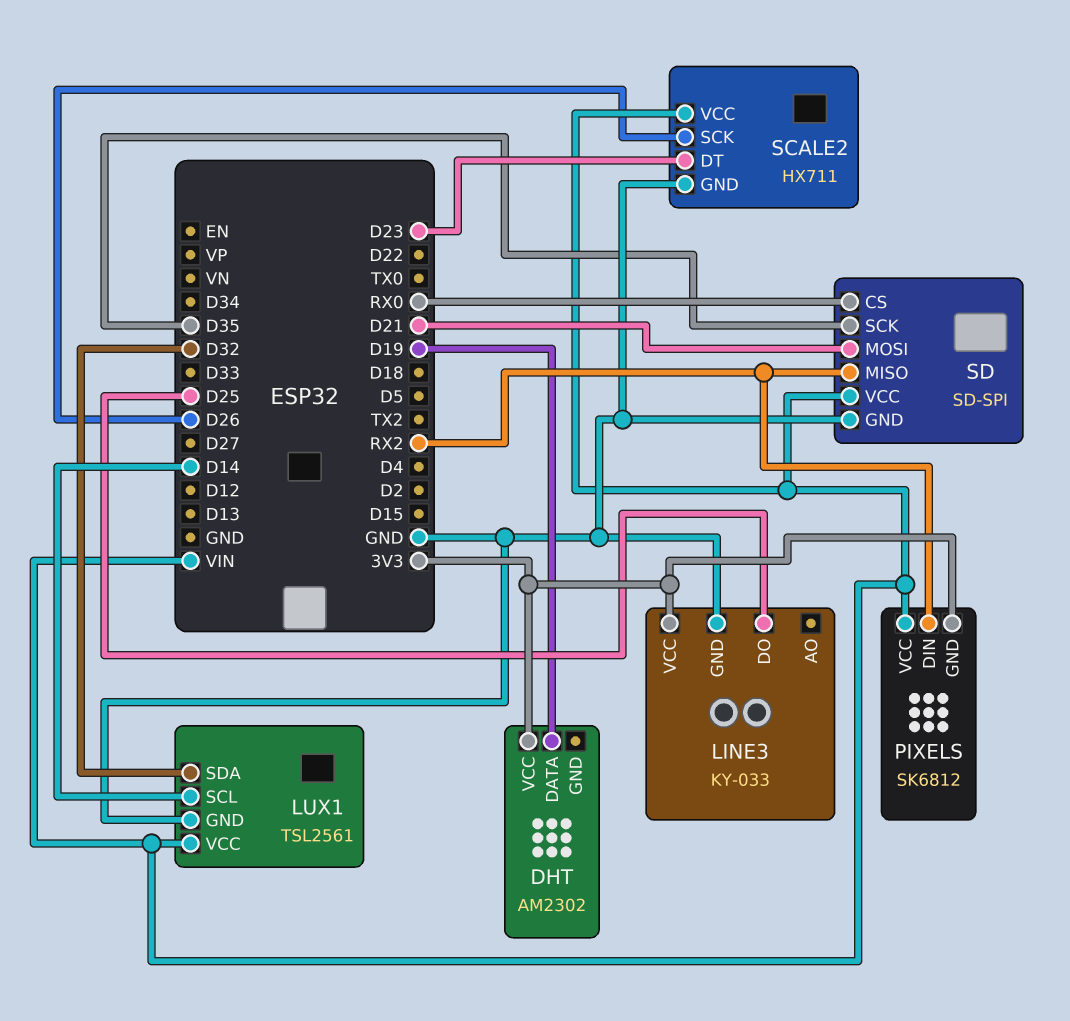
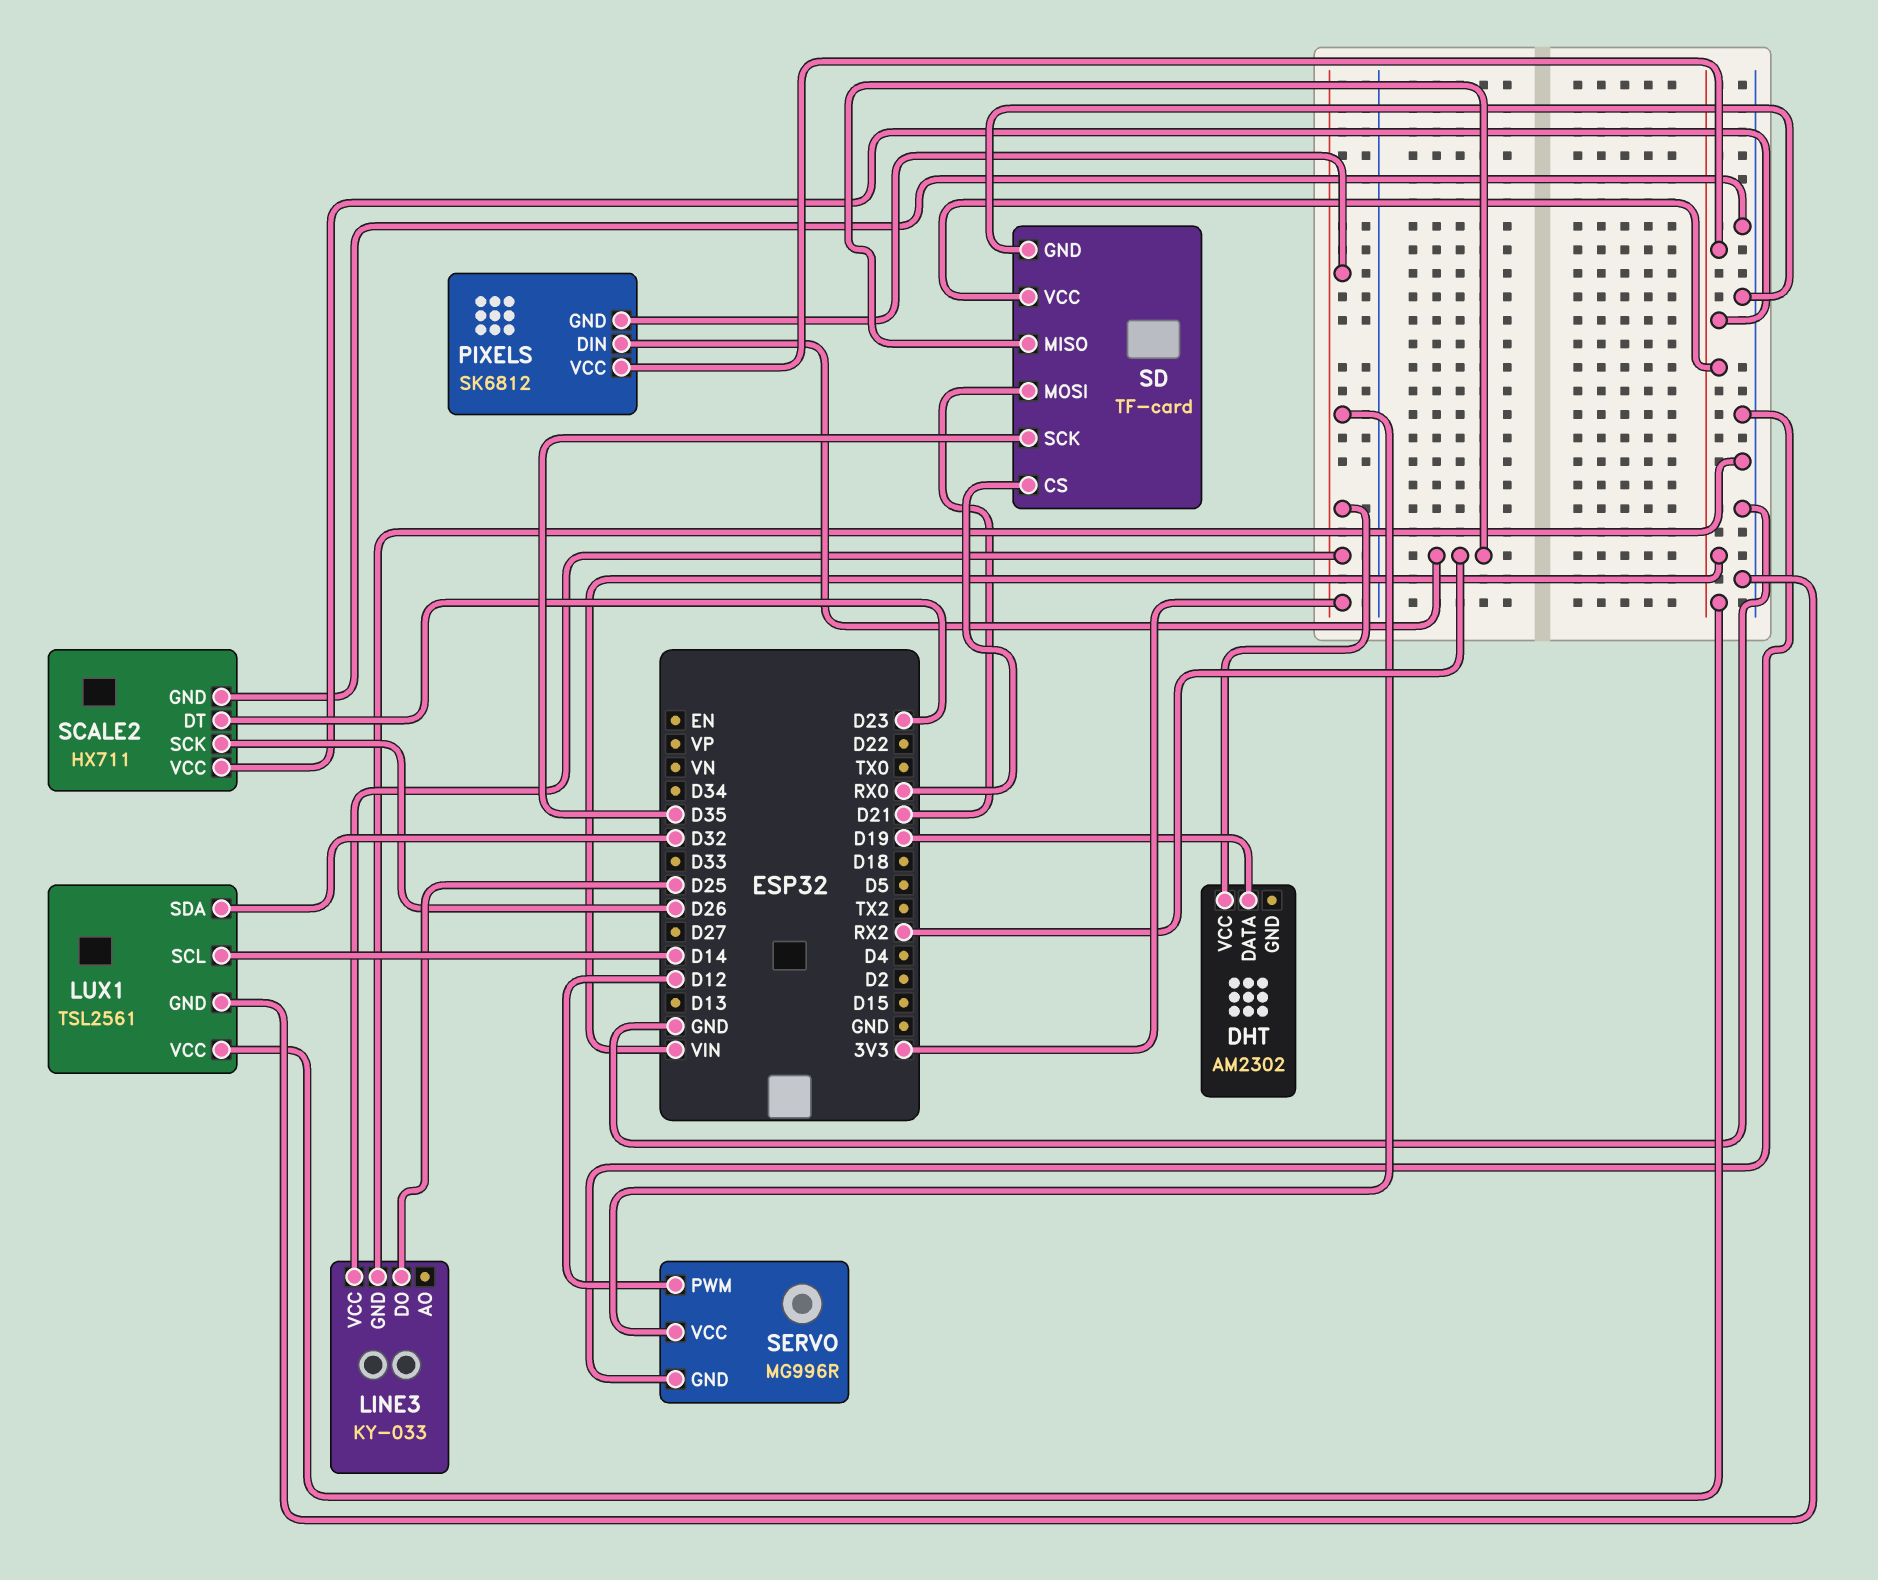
SD: SD-SPI -> TF-card
SERVO: none -> MG996R
SERVO pin GND: none -> GND
SERVO pin PWM: none -> D12
SERVO pin VCC: none -> 3V3

